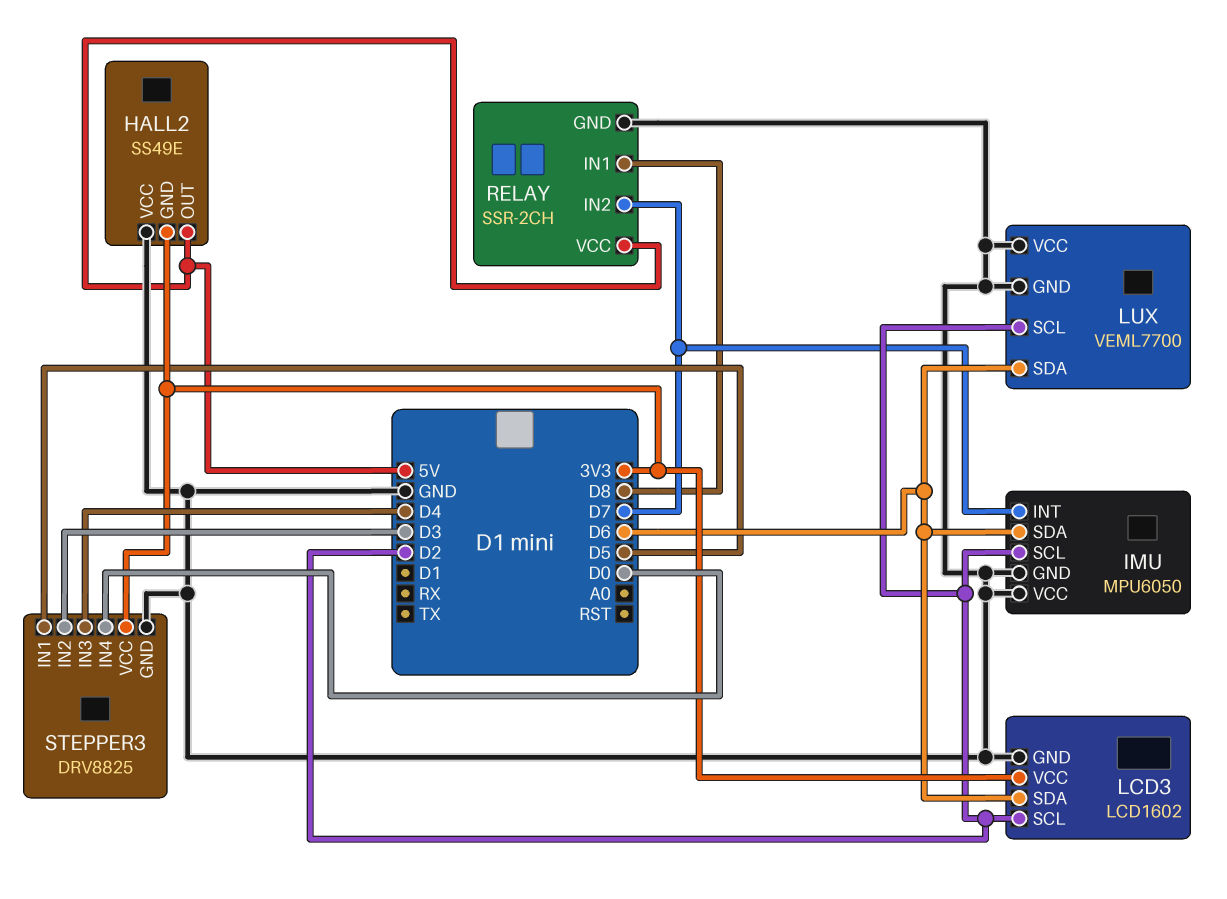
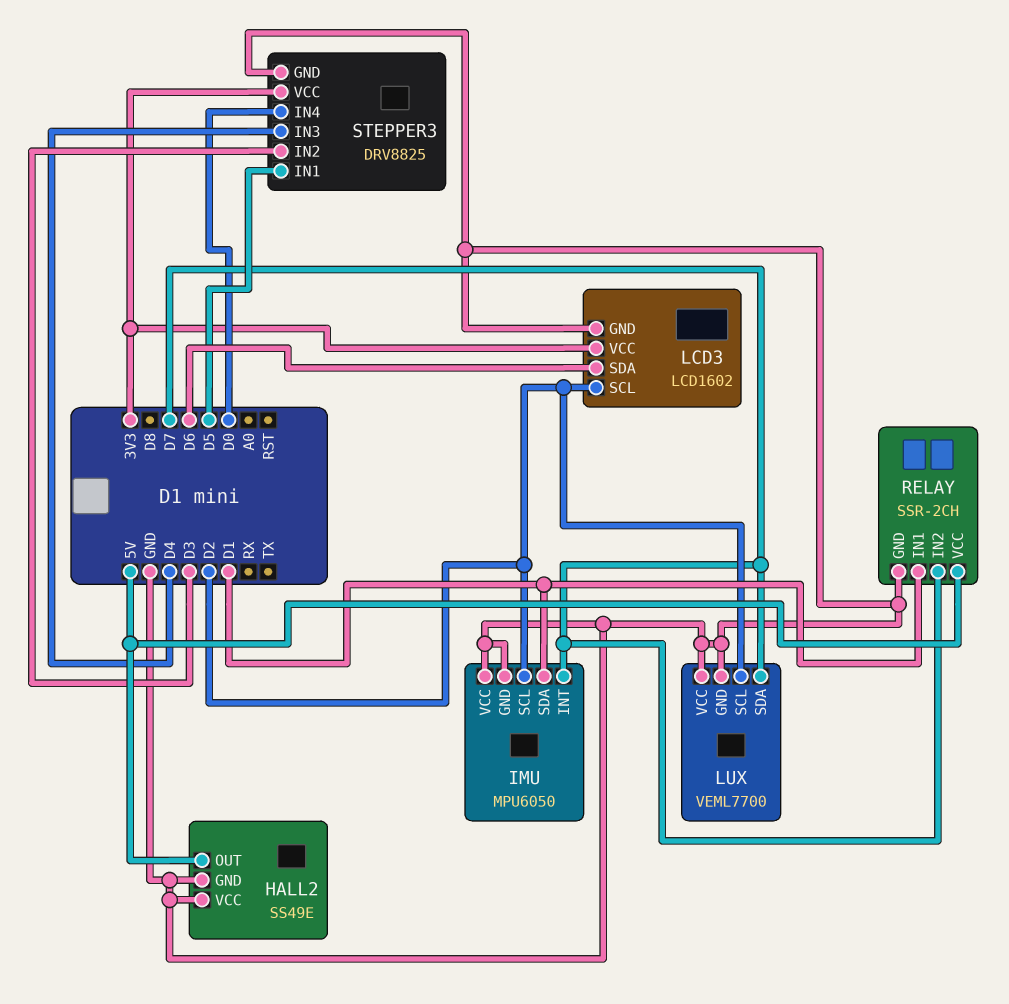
HALL2 pin GND: 3V3 -> GND
IMU pin SDA: D6 -> D1
LUX pin SDA: D6 -> D7
RELAY pin IN1: D8 -> D1

